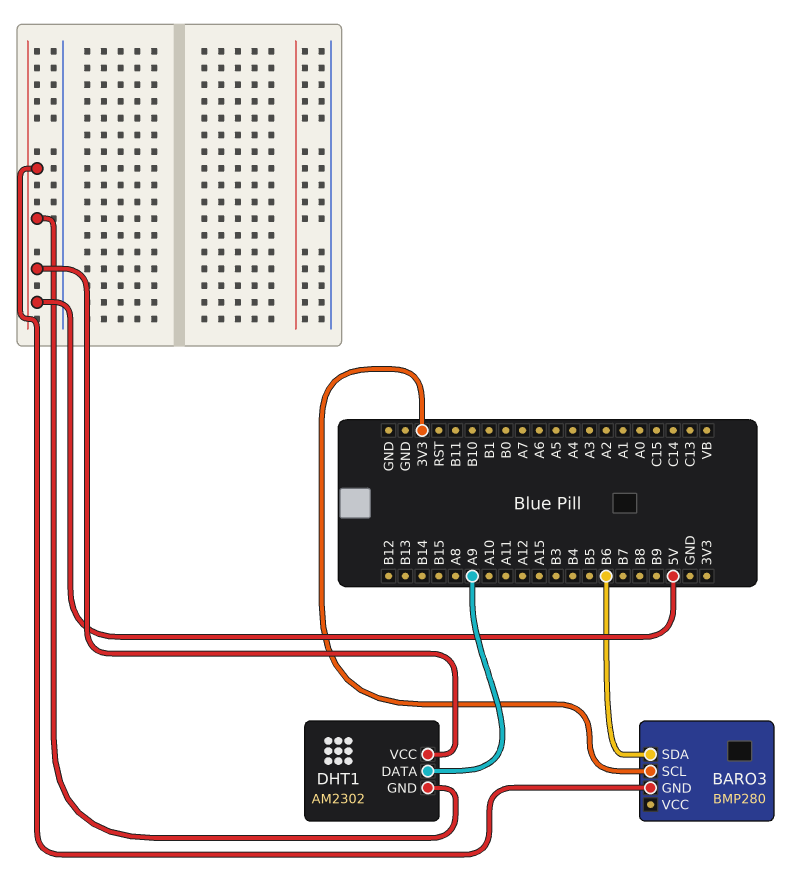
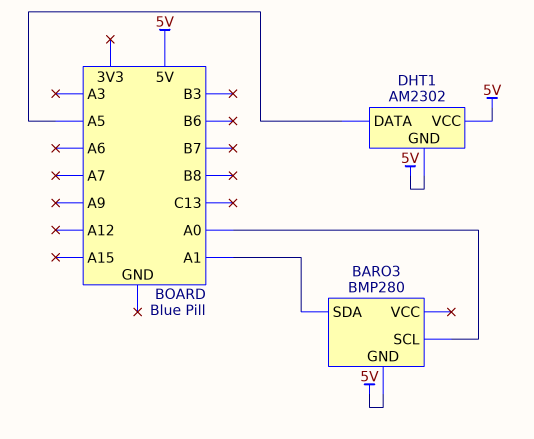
BARO3 pin SCL: 3V3 -> A0
BARO3 pin SDA: B6 -> A1
DHT1 pin DATA: A9 -> A5

